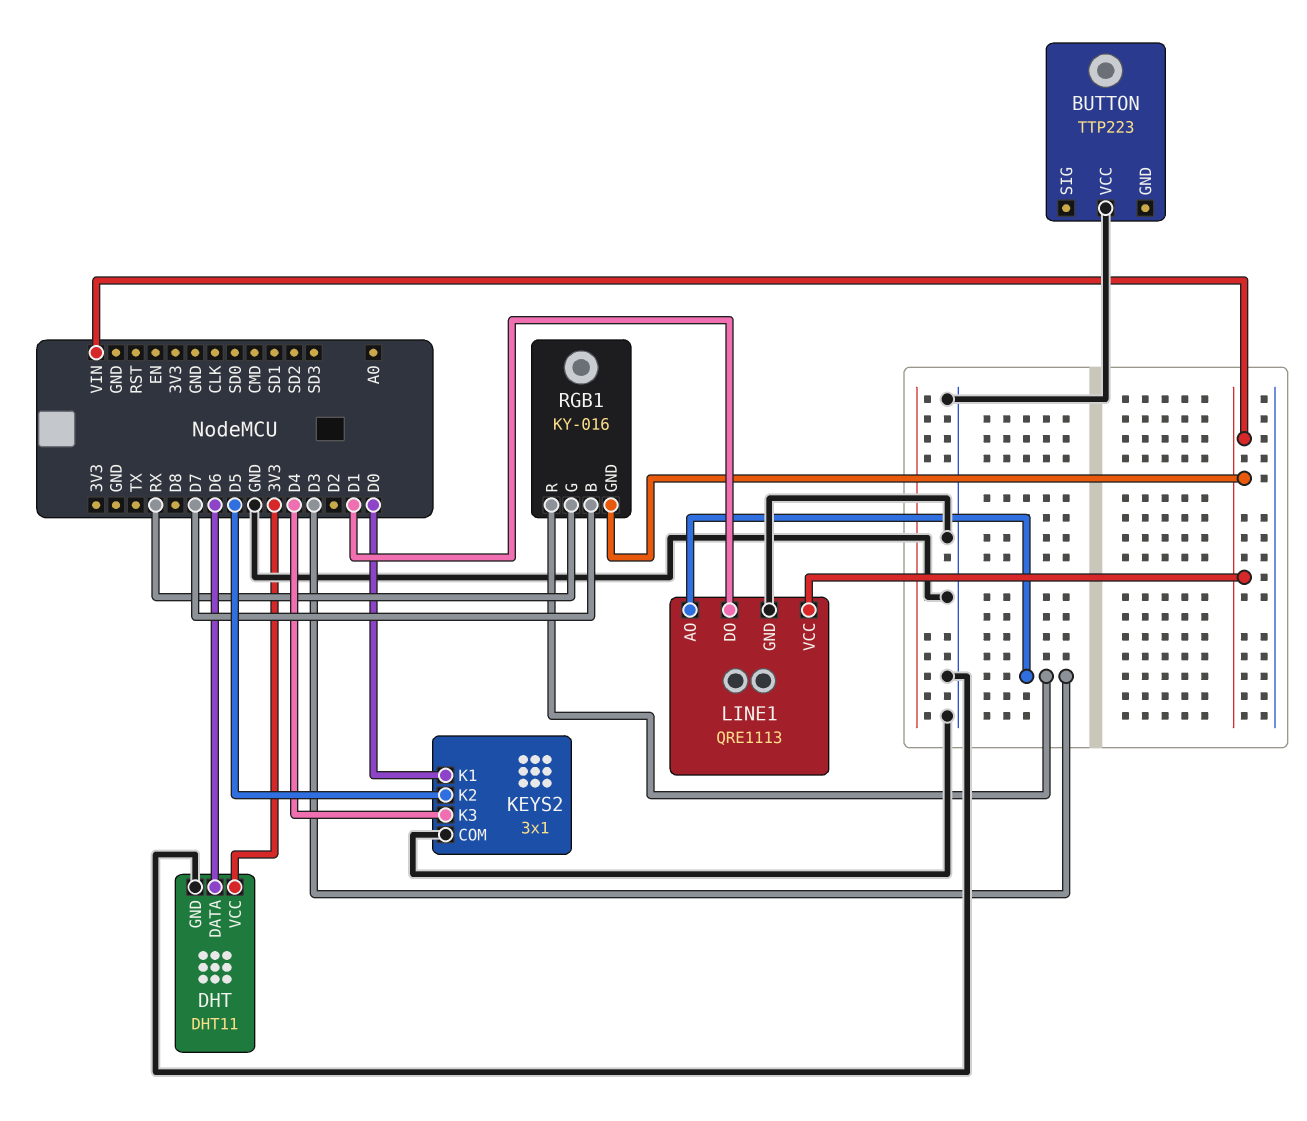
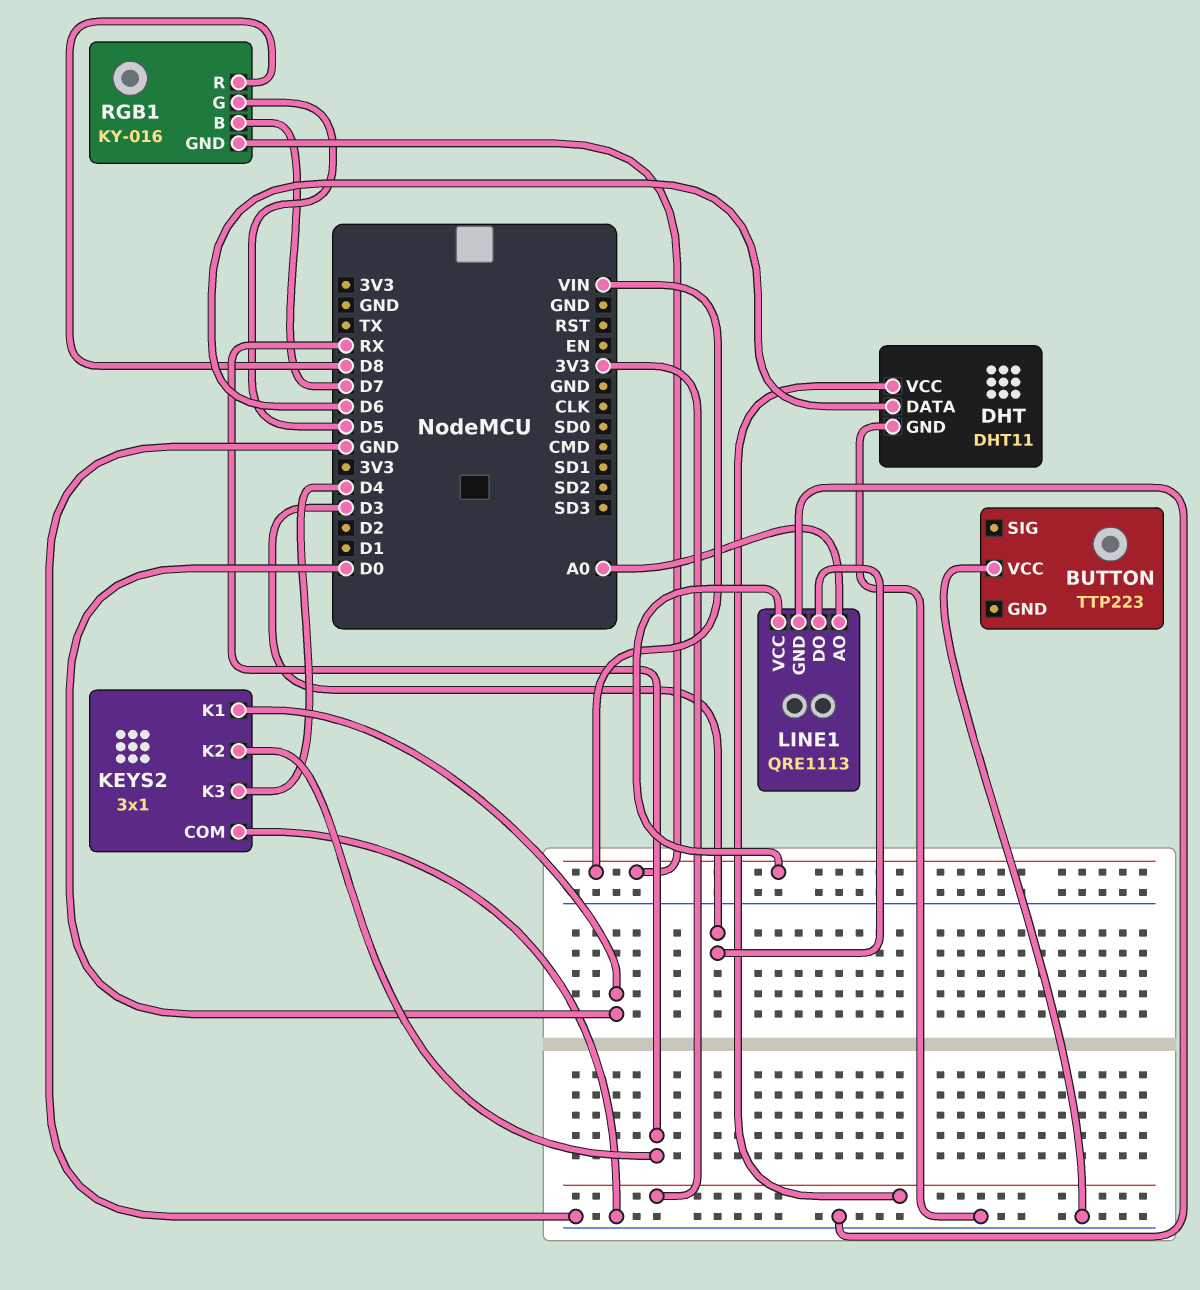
KEYS2 pin K2: D5 -> RX
LINE1 pin AO: D3 -> A0
LINE1 pin DO: D1 -> D3
RGB1 pin G: RX -> D5
RGB1 pin R: D3 -> D8

